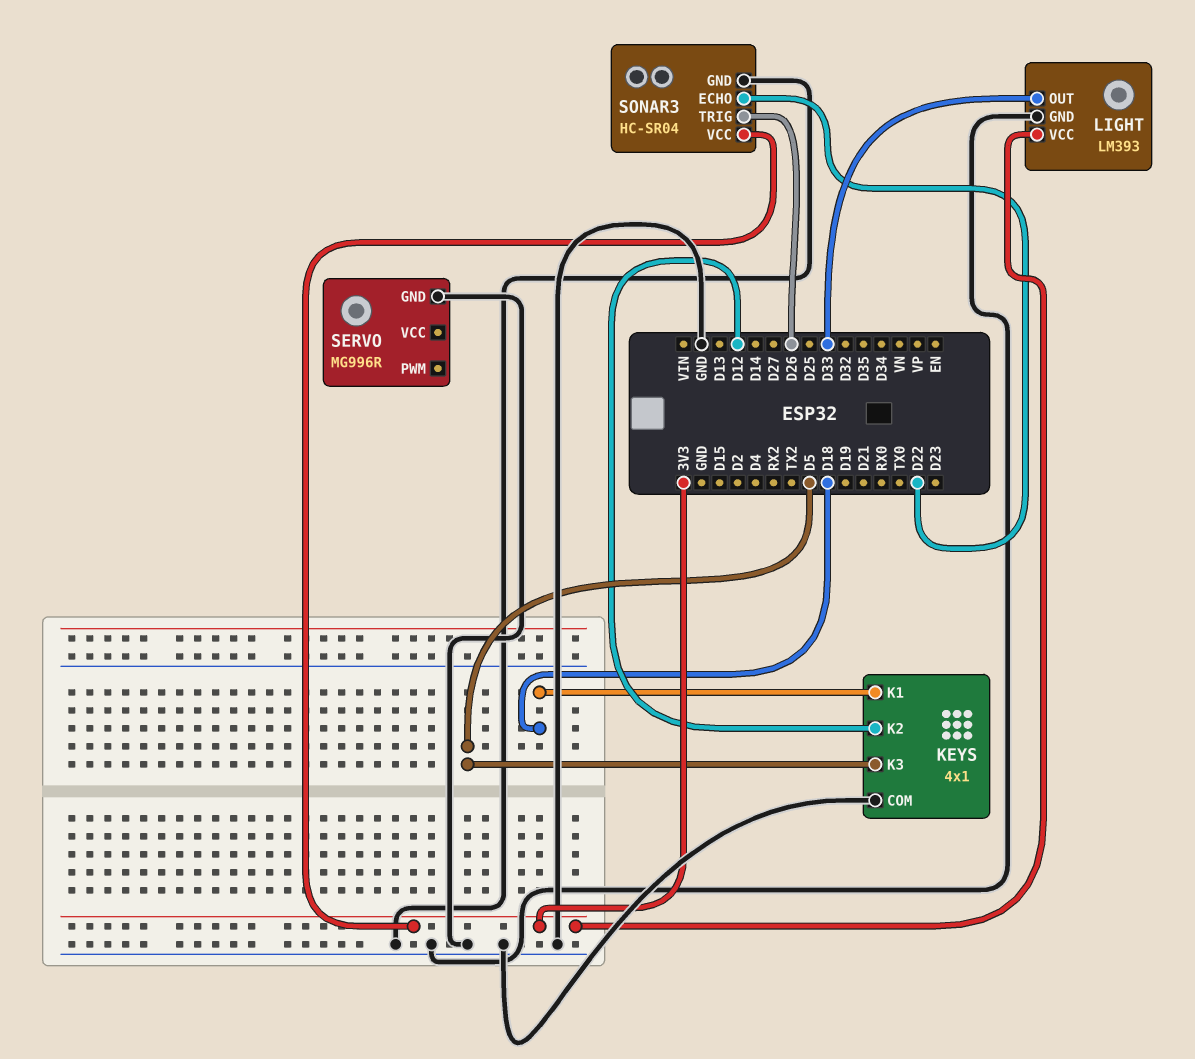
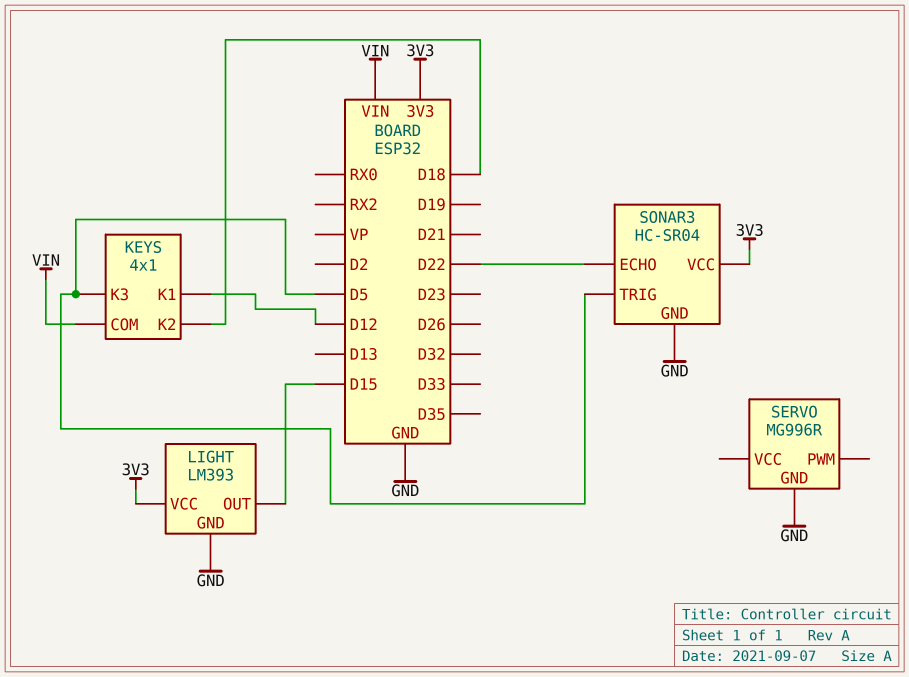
KEYS pin COM: GND -> VIN
KEYS pin K1: D18 -> D12
KEYS pin K2: D12 -> D18
LIGHT pin OUT: D33 -> D15
SONAR3 pin TRIG: D26 -> D5

